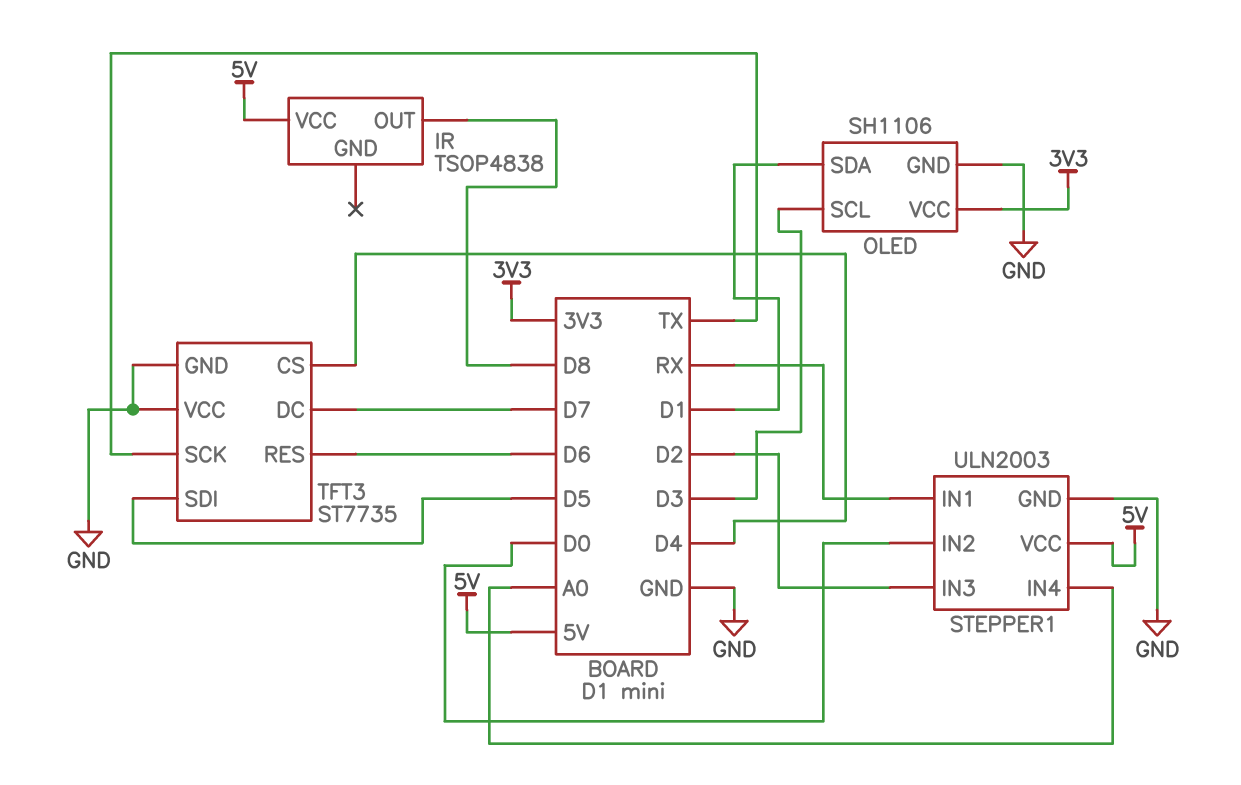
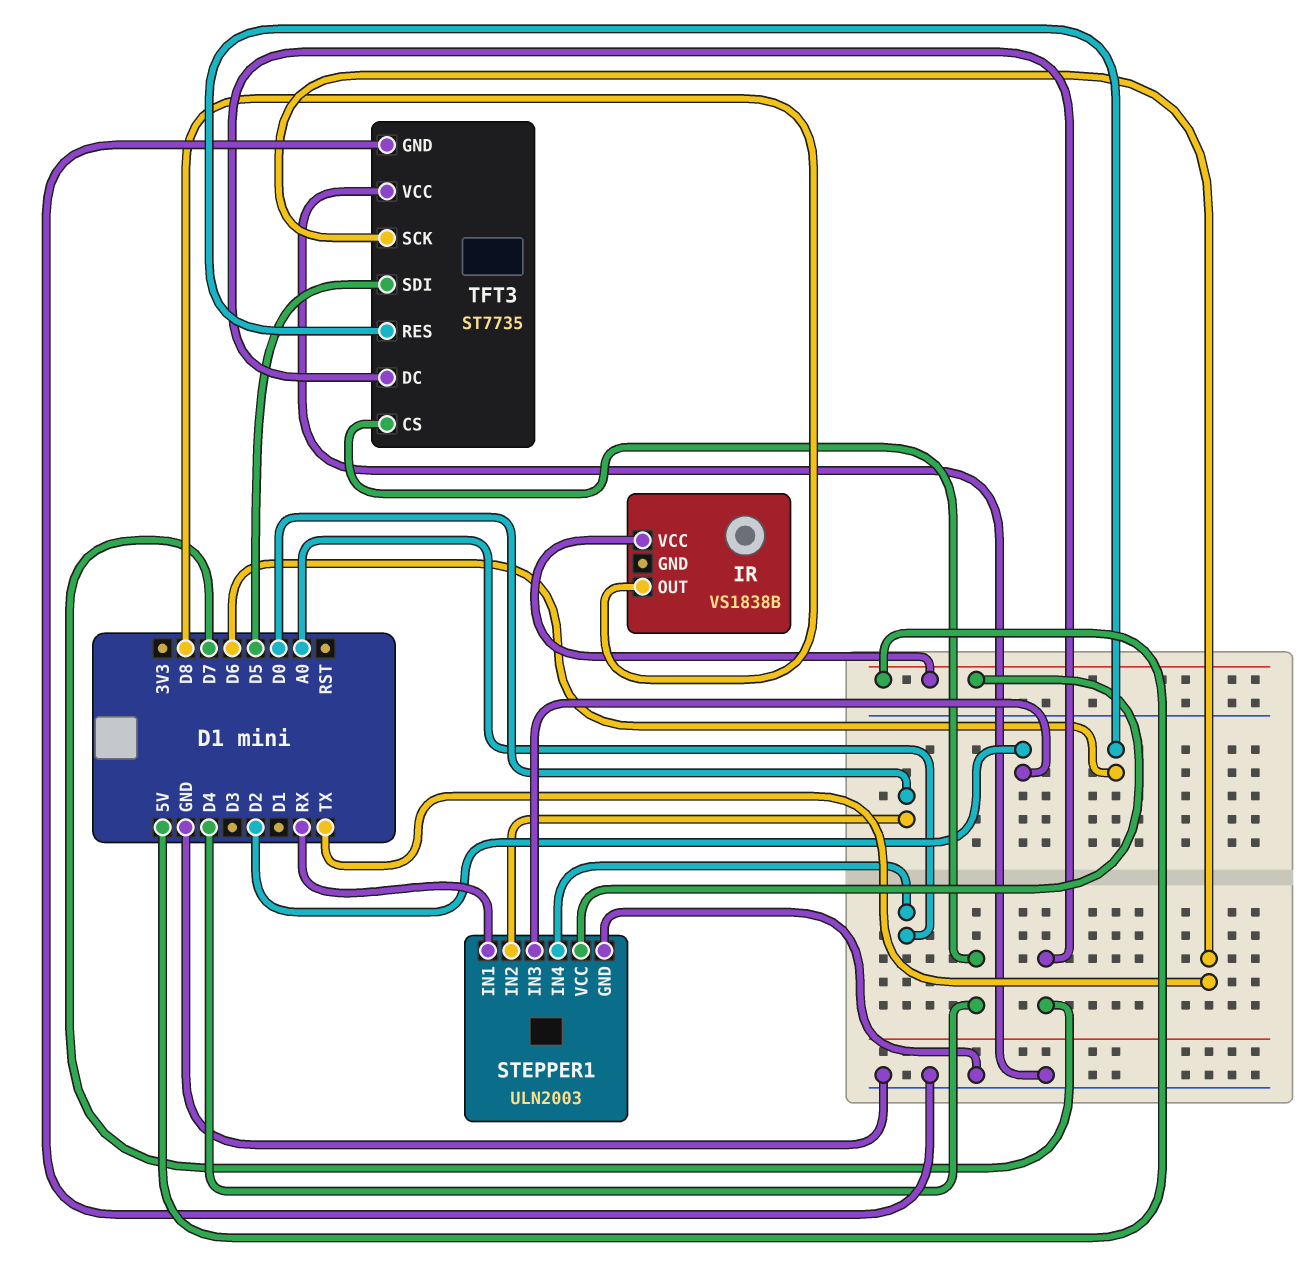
IR: TSOP4838 -> VS1838B
OLED: SH1106 -> none
OLED pin GND: GND -> none
OLED pin SCL: D3 -> none
OLED pin SDA: D1 -> none
OLED pin VCC: 3V3 -> none

